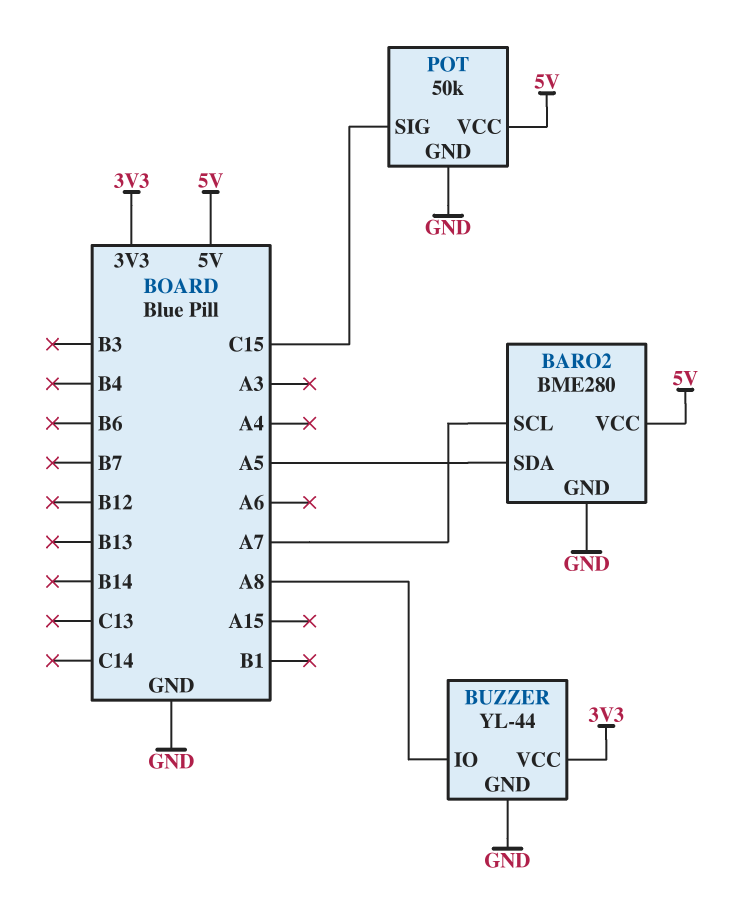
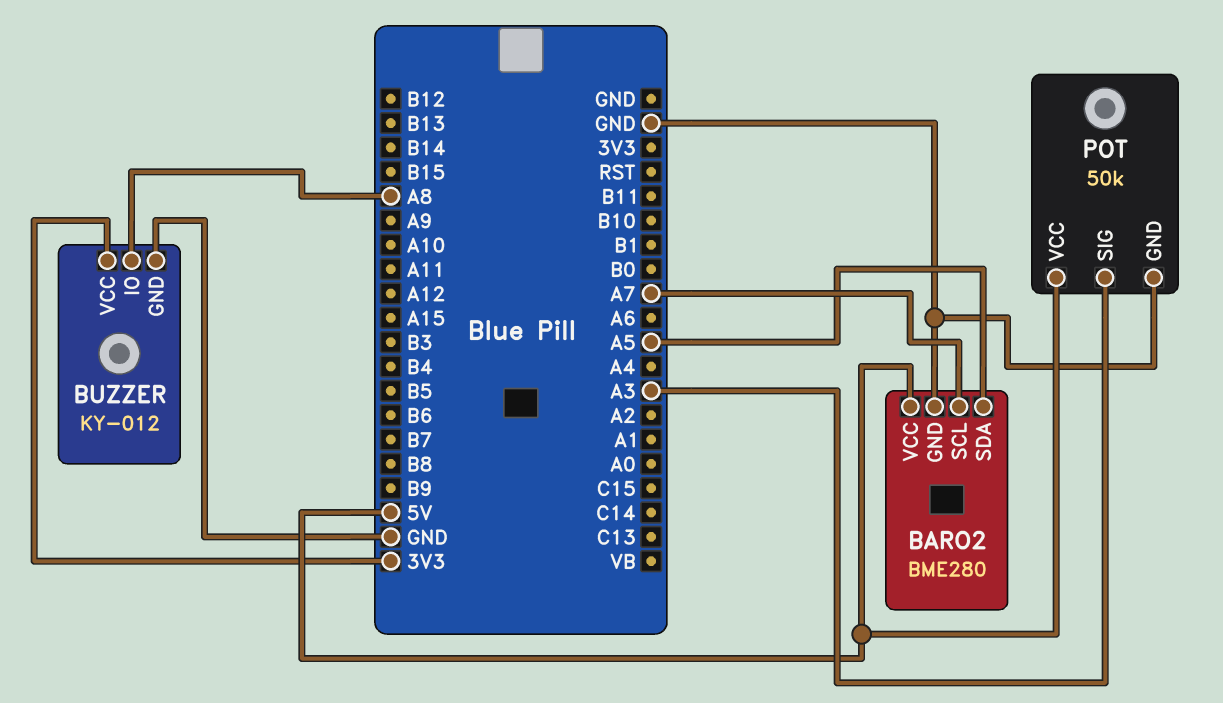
BUZZER: YL-44 -> KY-012
POT pin SIG: C15 -> A3

